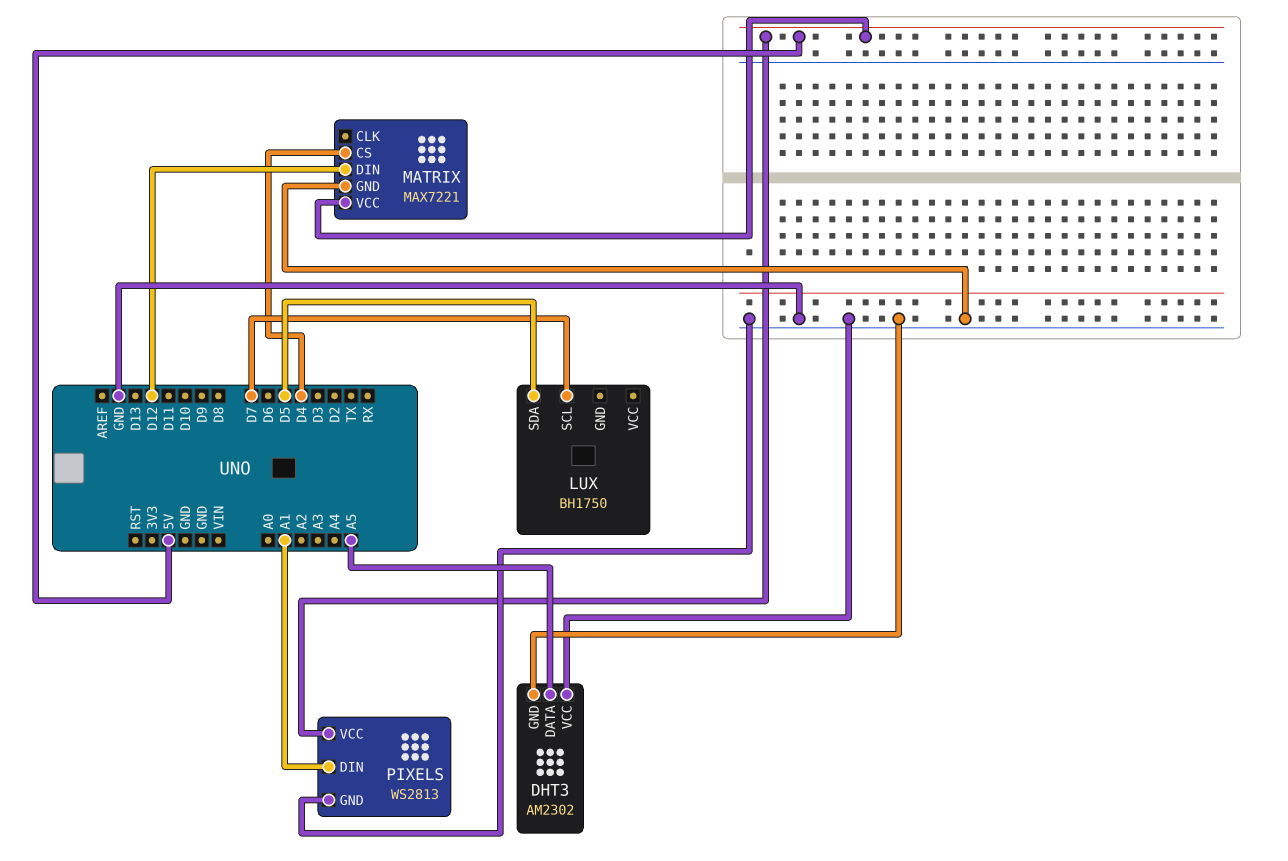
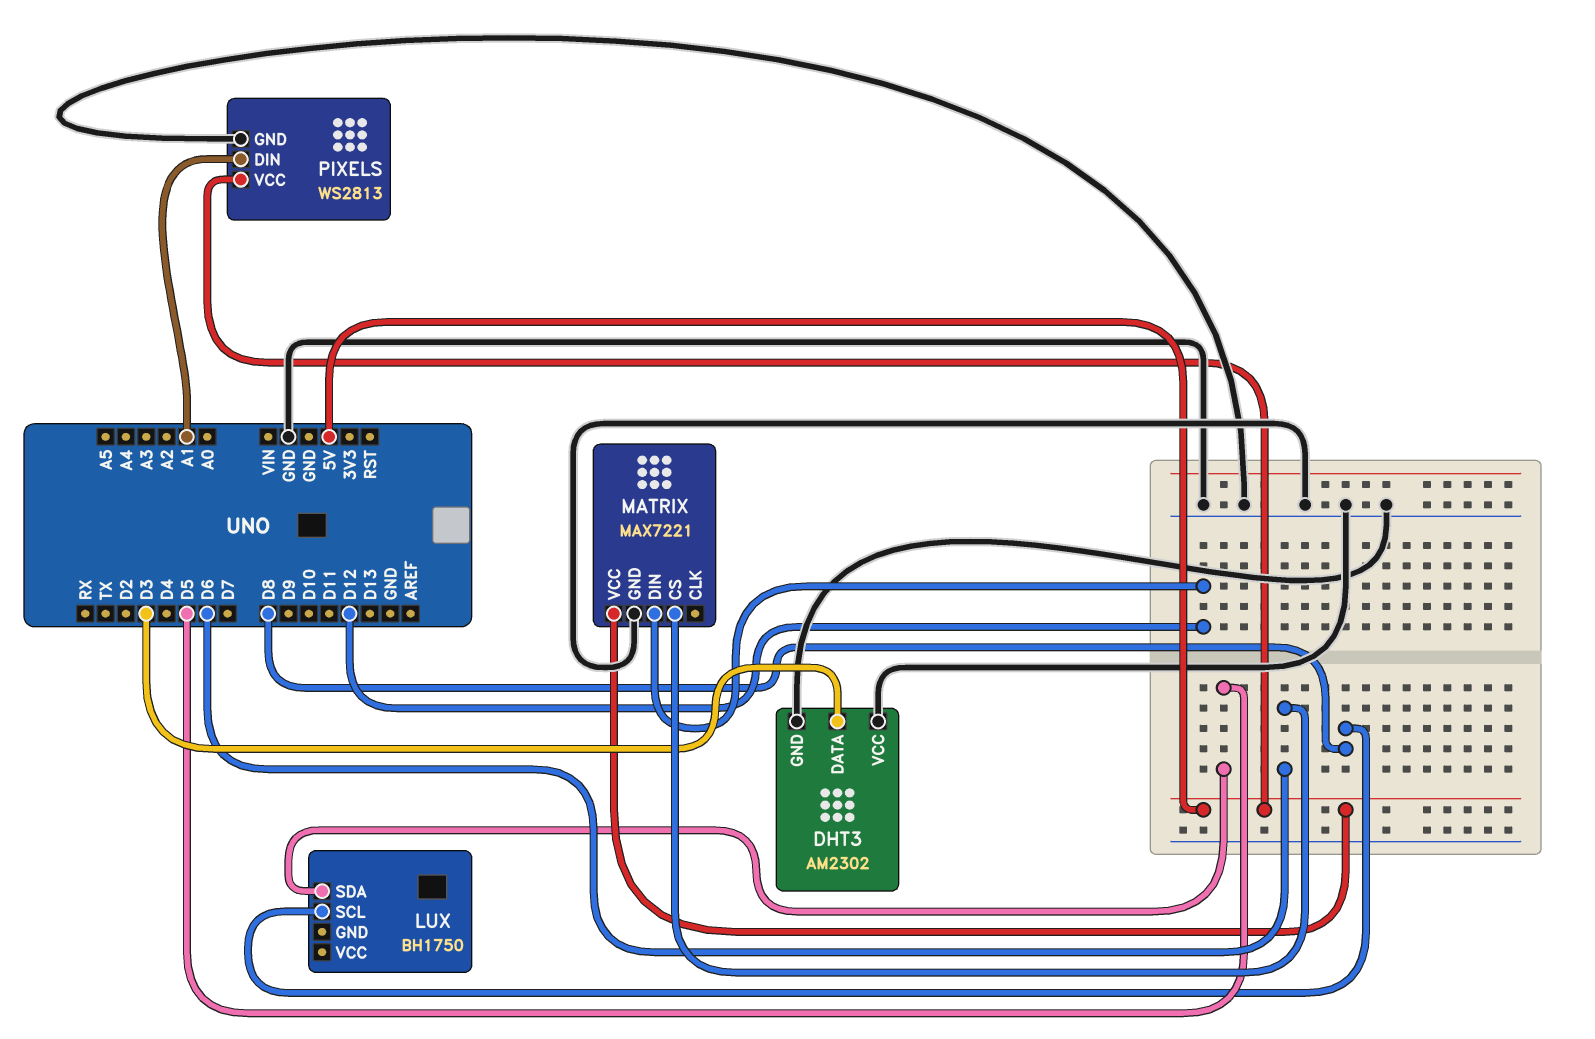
DHT3 pin DATA: A5 -> D3
LUX pin SCL: D7 -> D8
MATRIX pin CS: D4 -> D6

